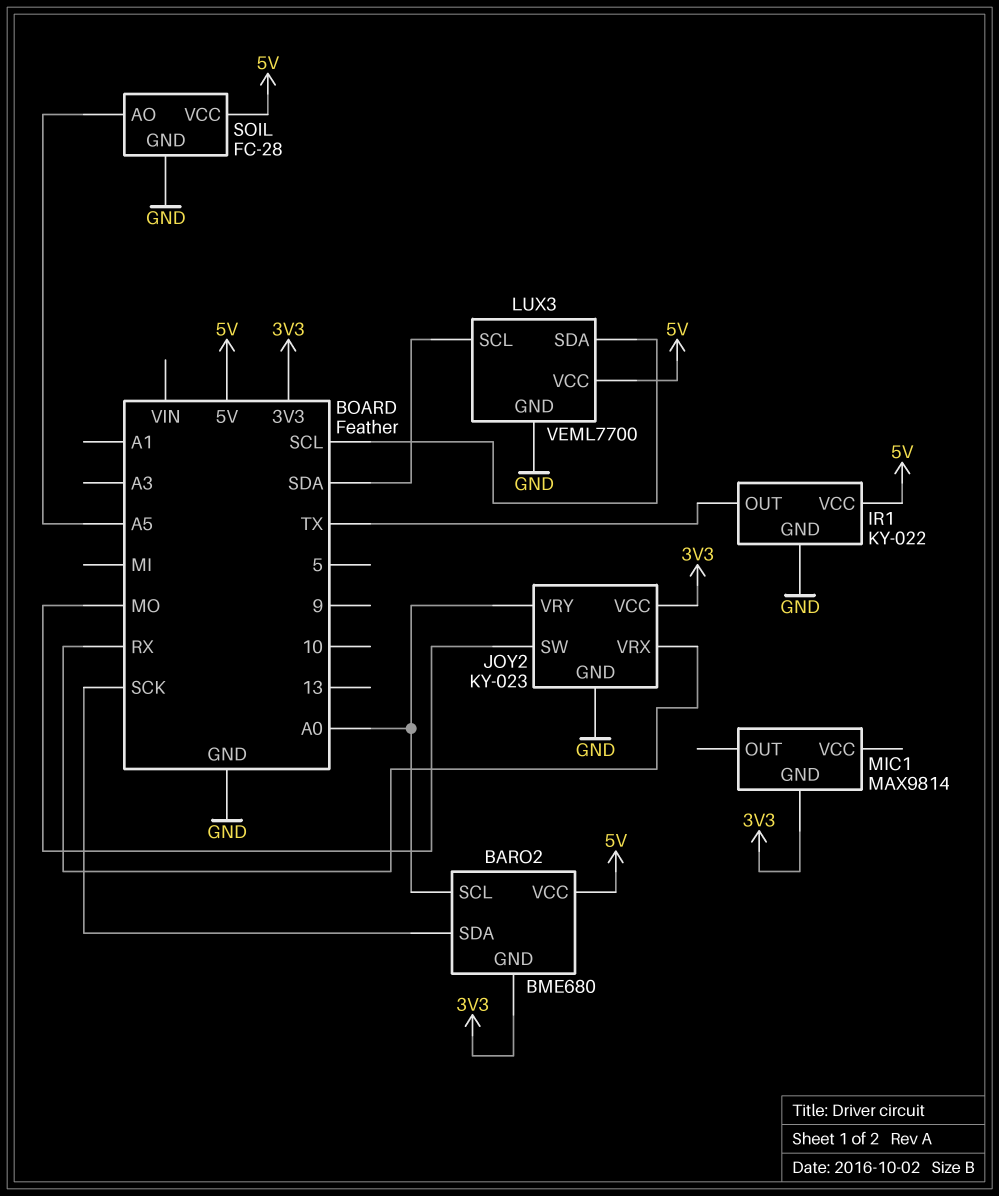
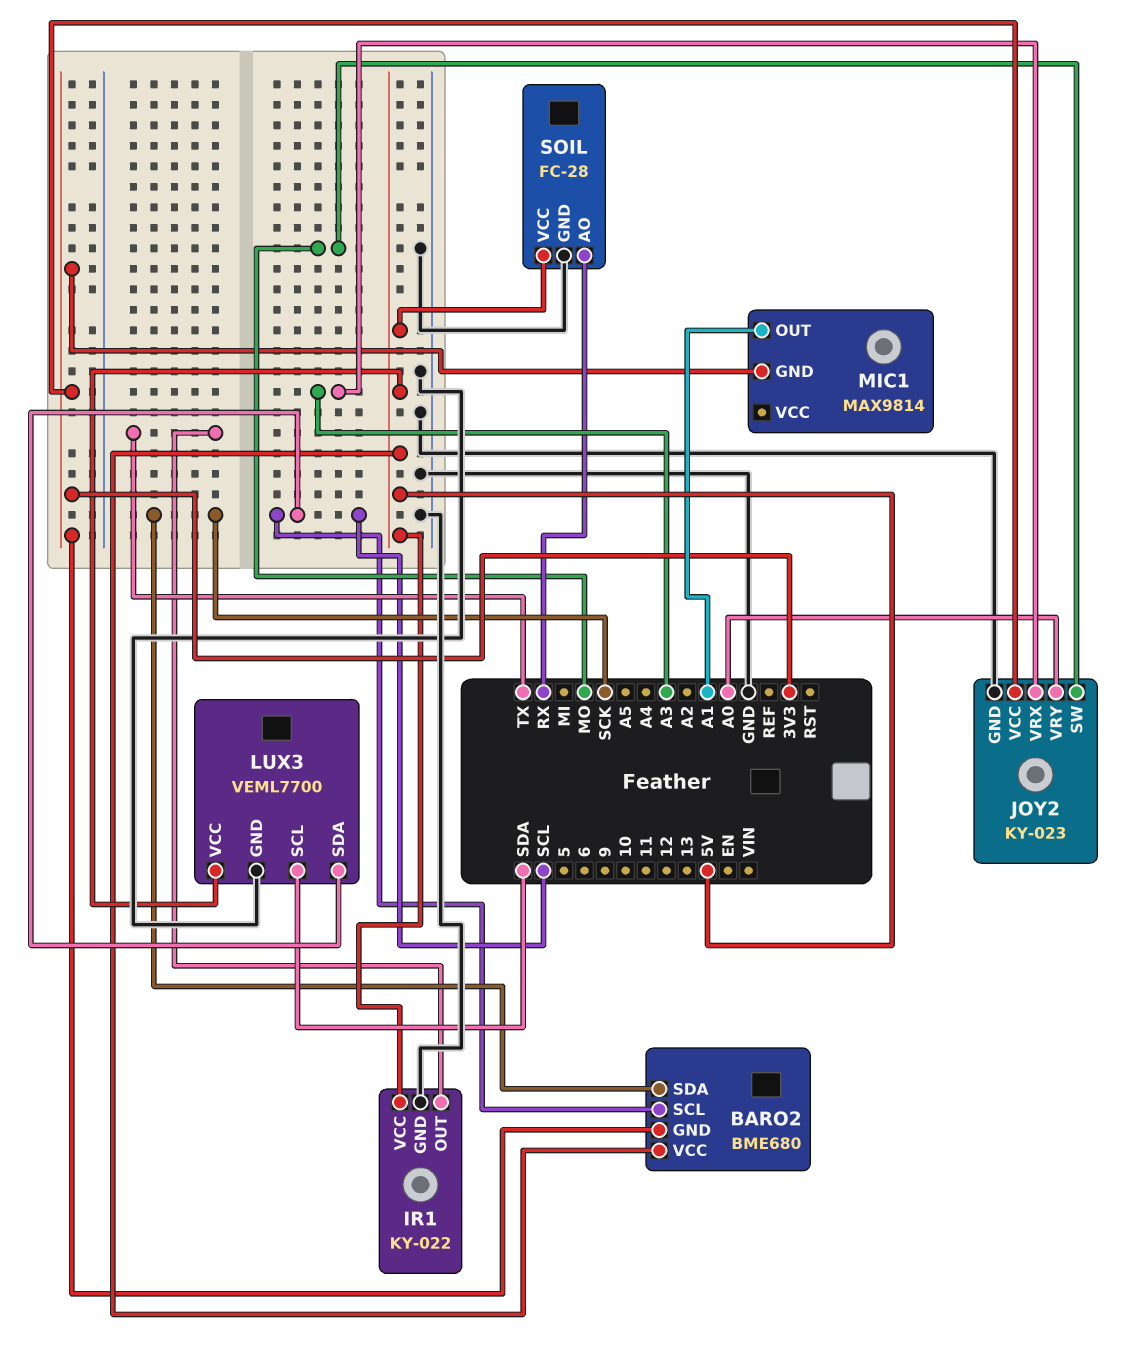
BARO2 pin SCL: A0 -> SCL
JOY2 pin VRX: RX -> A3
MIC1 pin OUT: none -> A1
SOIL pin AO: A5 -> RX

